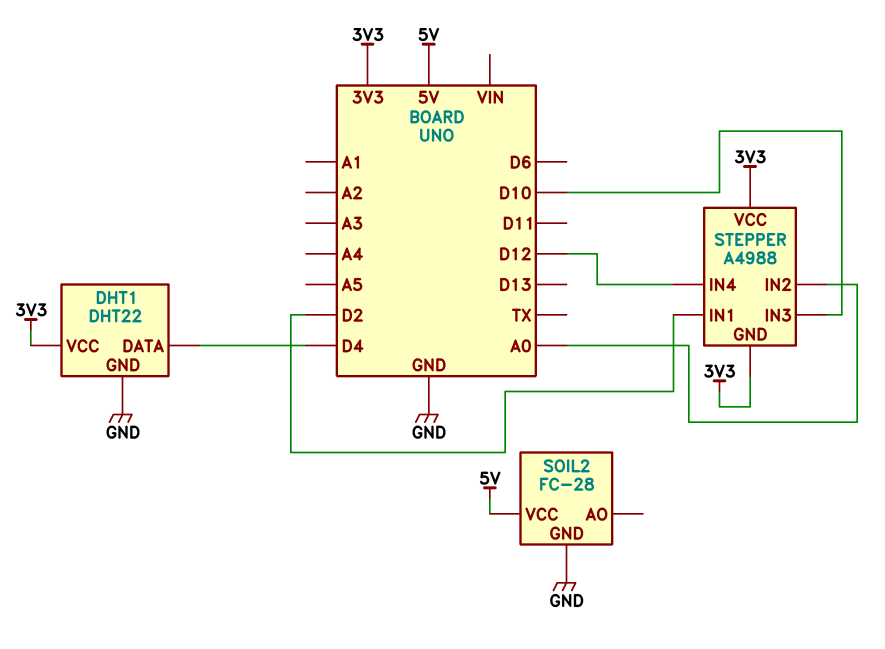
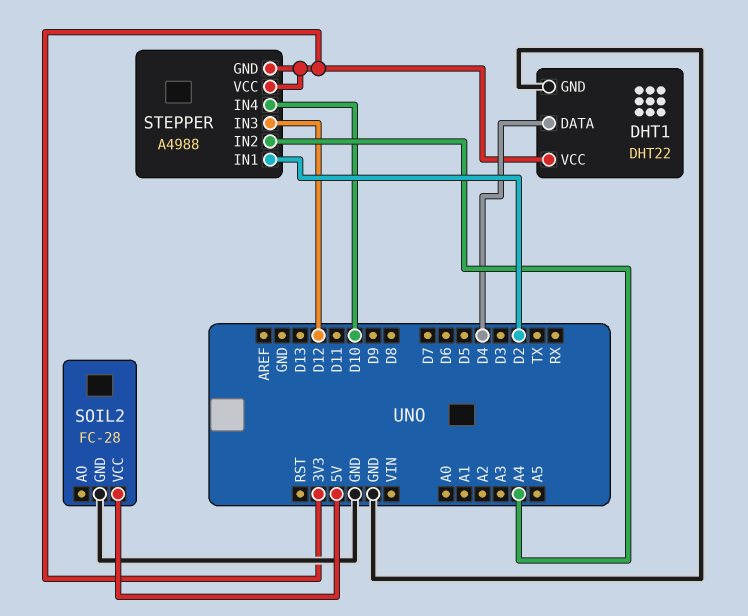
STEPPER pin IN2: A0 -> A4
STEPPER pin IN3: D10 -> D12
STEPPER pin IN4: D12 -> D10

